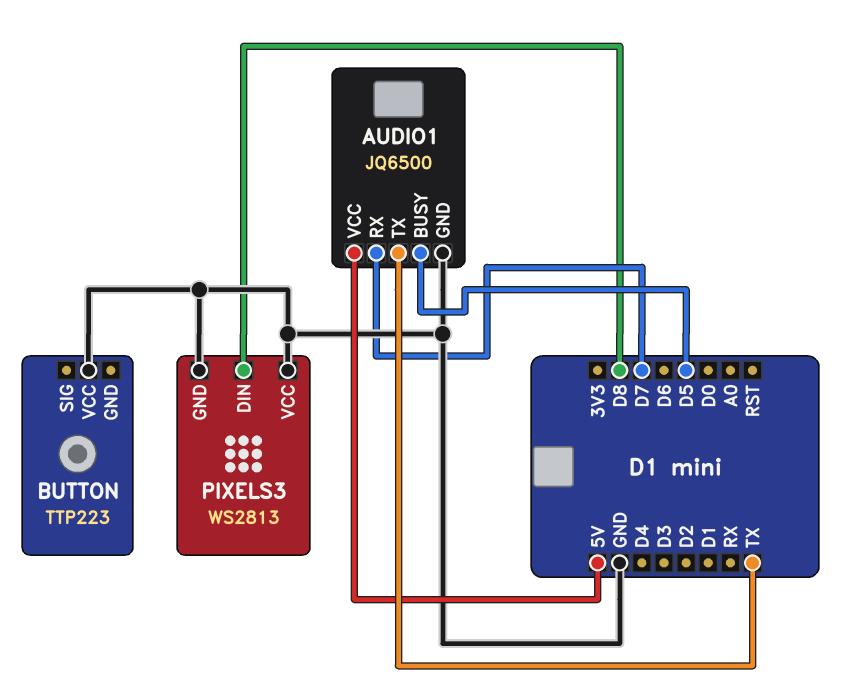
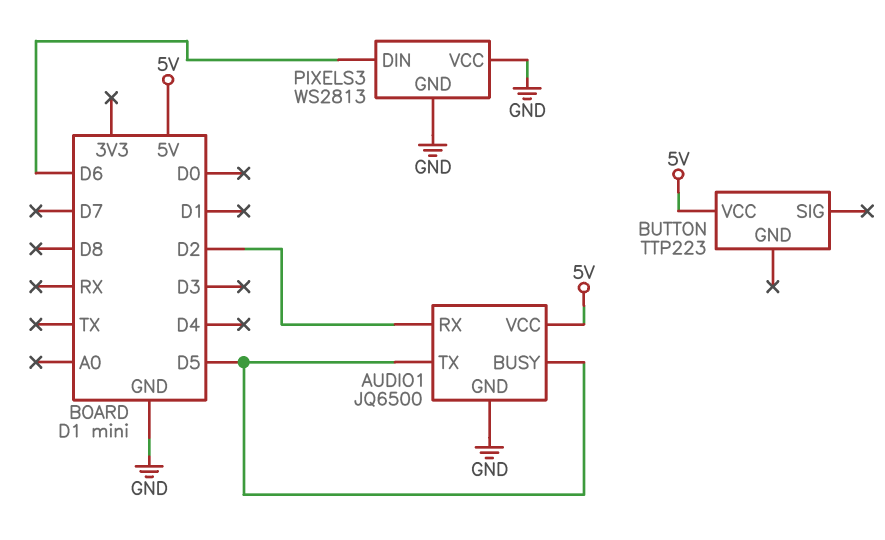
AUDIO1 pin RX: D7 -> D2
AUDIO1 pin TX: TX -> D5
BUTTON pin VCC: GND -> 5V
PIXELS3 pin DIN: D8 -> D6

